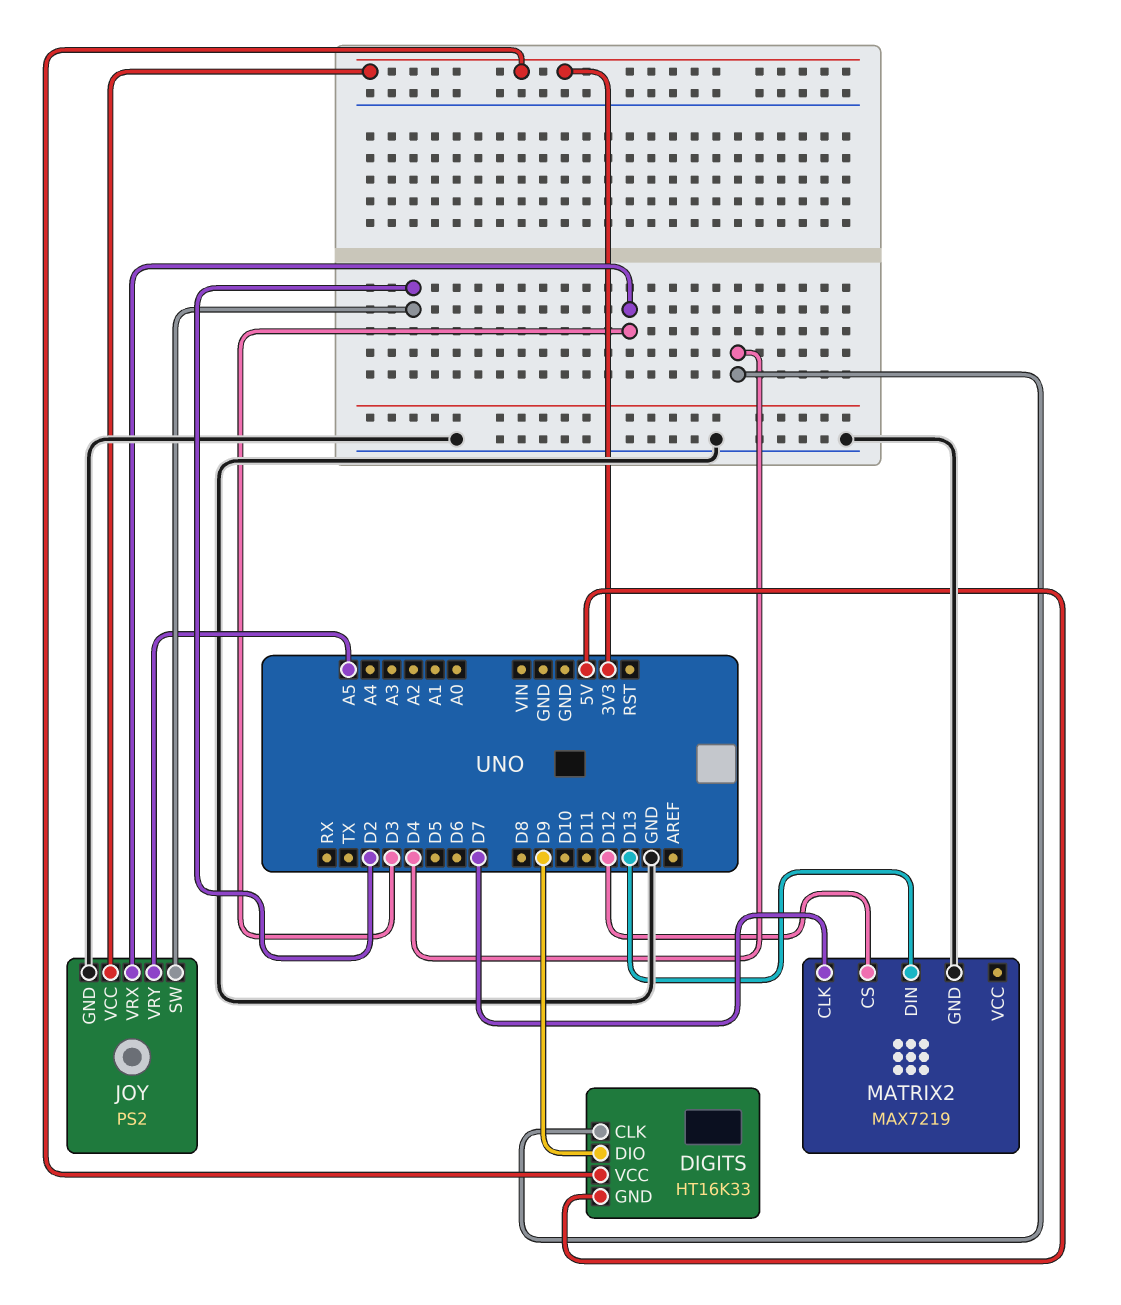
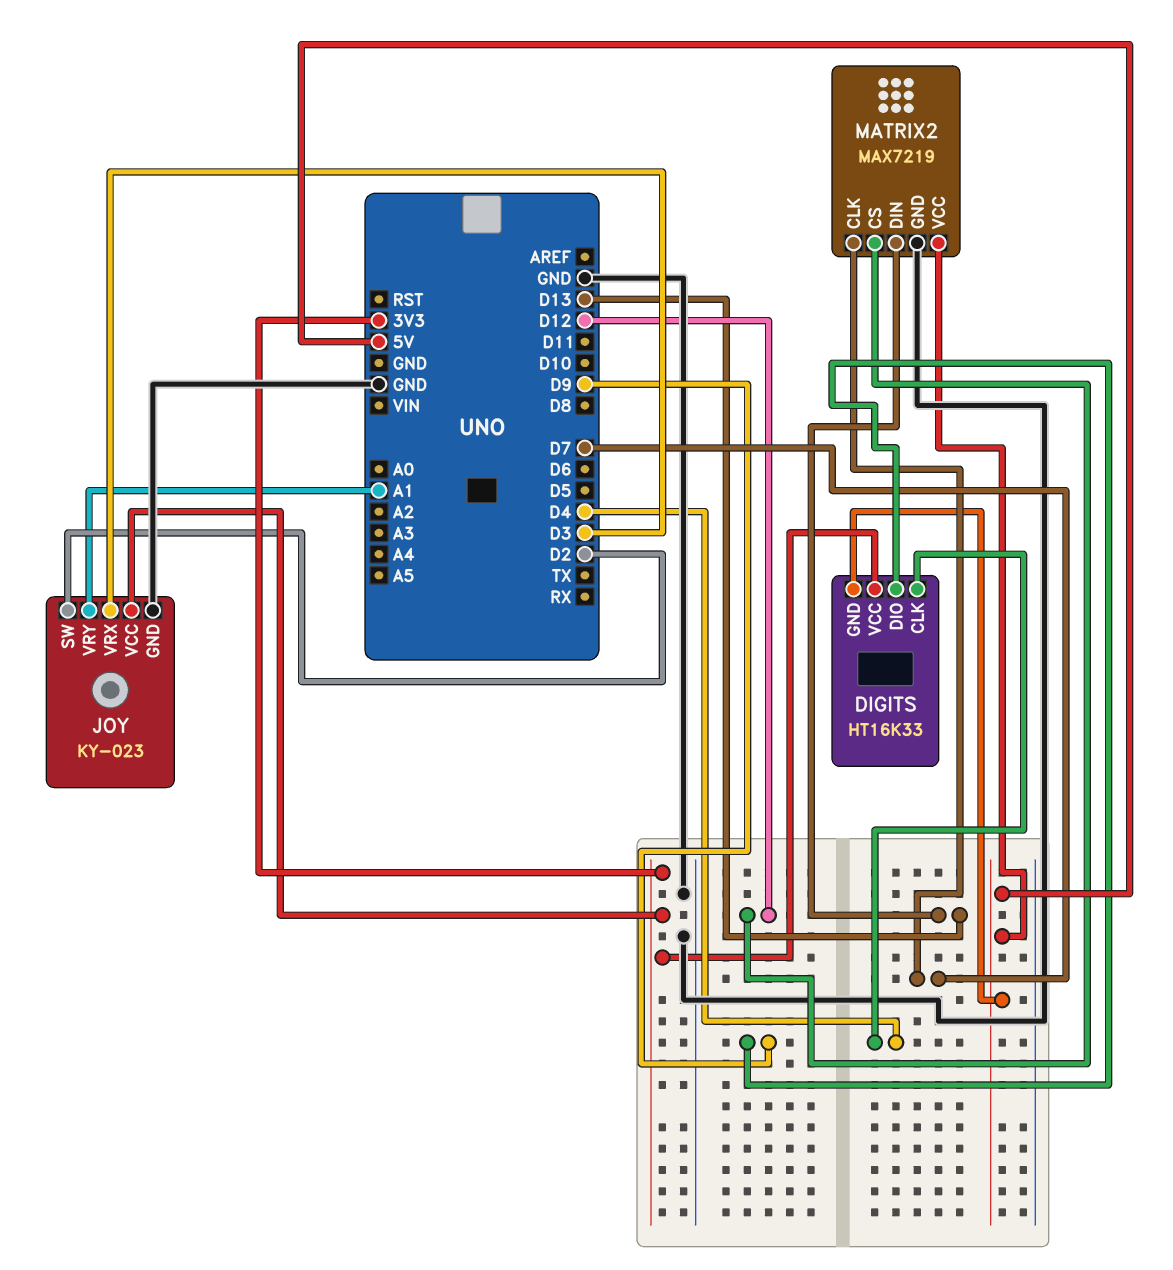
JOY: PS2 -> KY-023
JOY pin VRY: A5 -> A1
MATRIX2 pin VCC: none -> 5V

